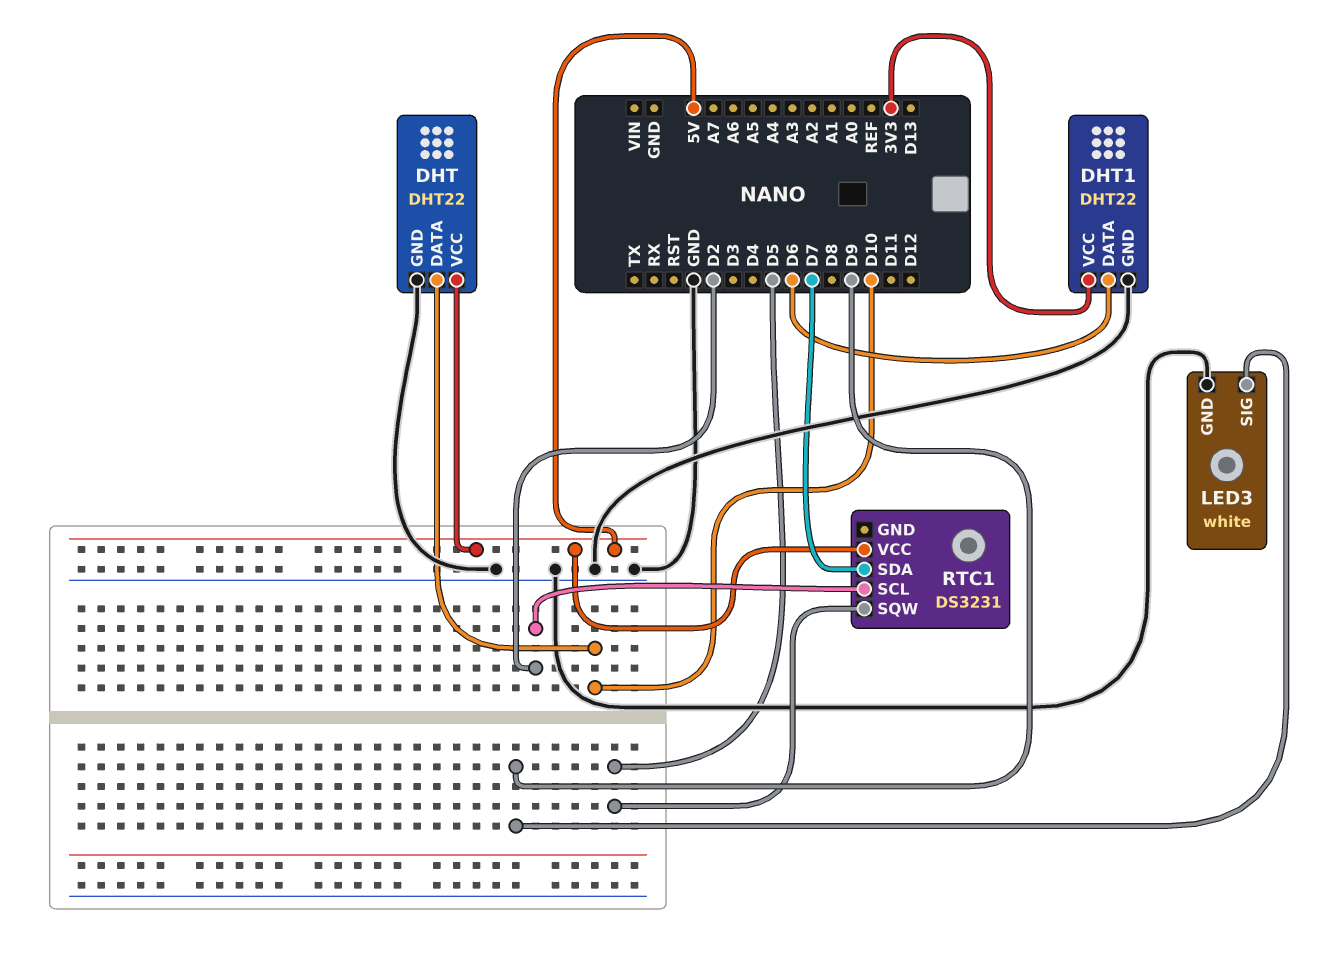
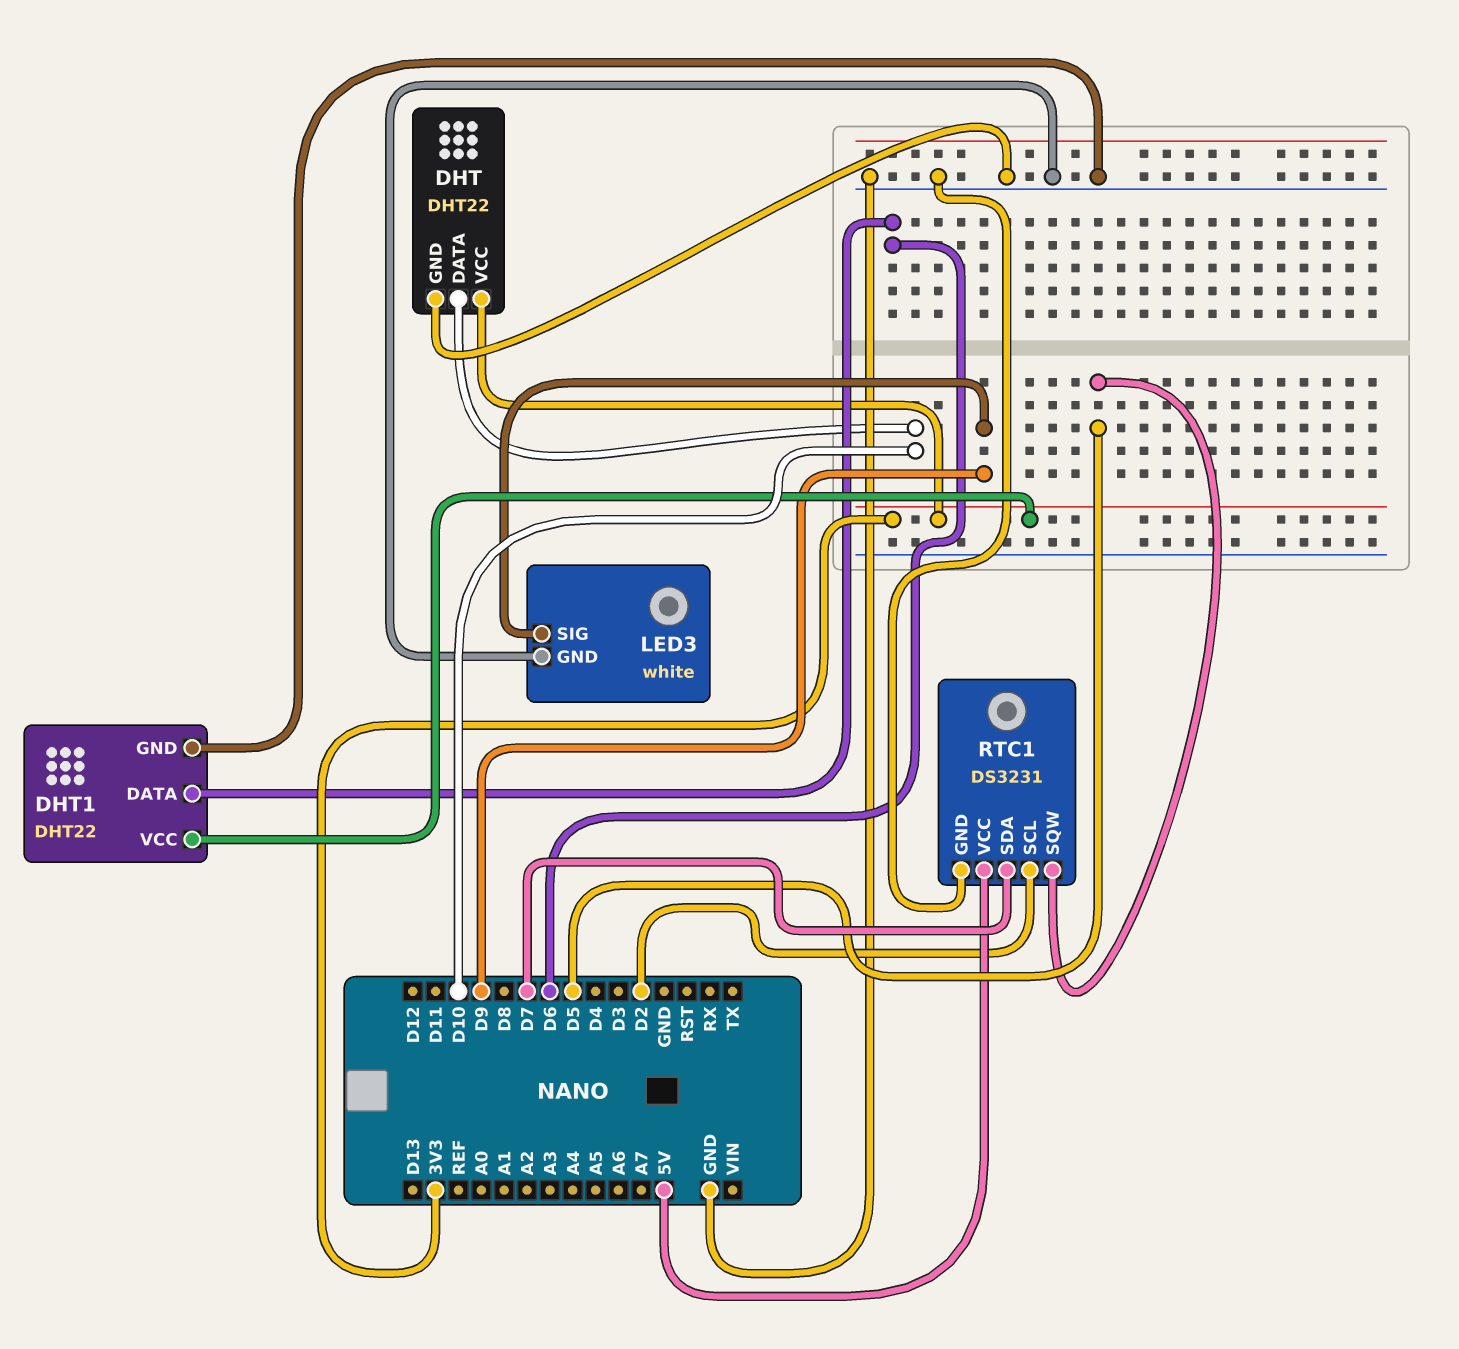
DHT pin VCC: 5V -> 3V3
RTC1 pin GND: none -> GND

